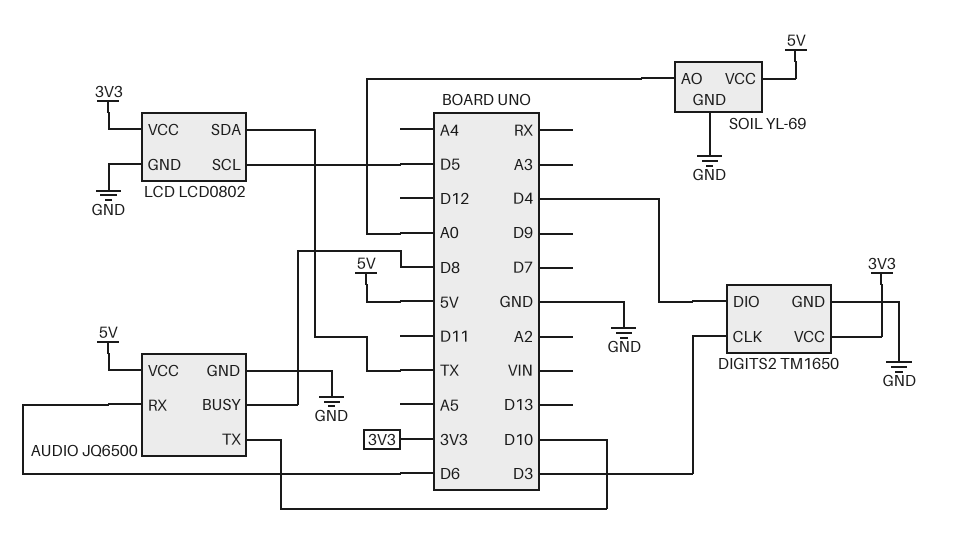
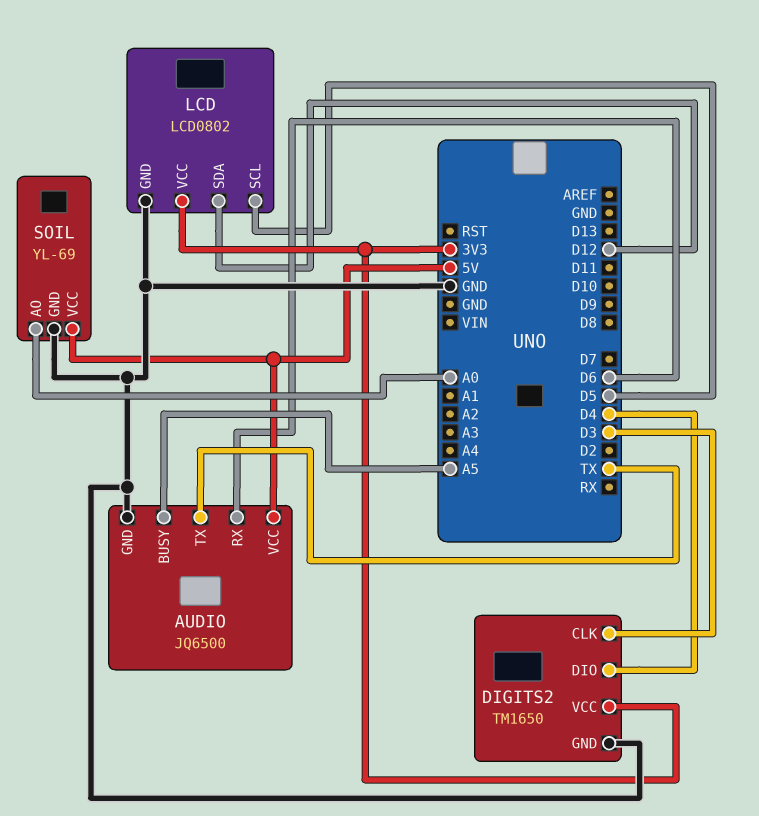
AUDIO pin BUSY: D8 -> A5
AUDIO pin TX: D10 -> TX
LCD pin SDA: TX -> D12

